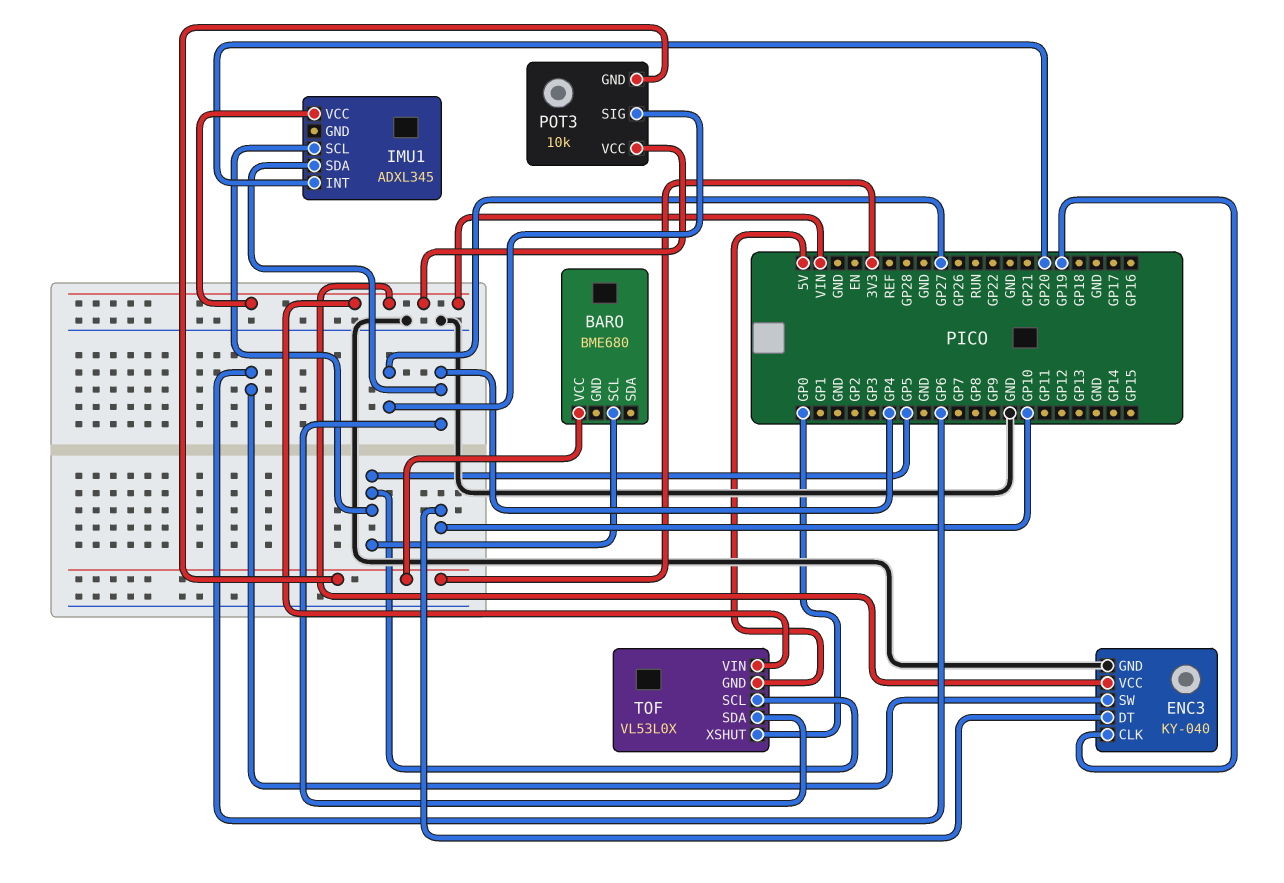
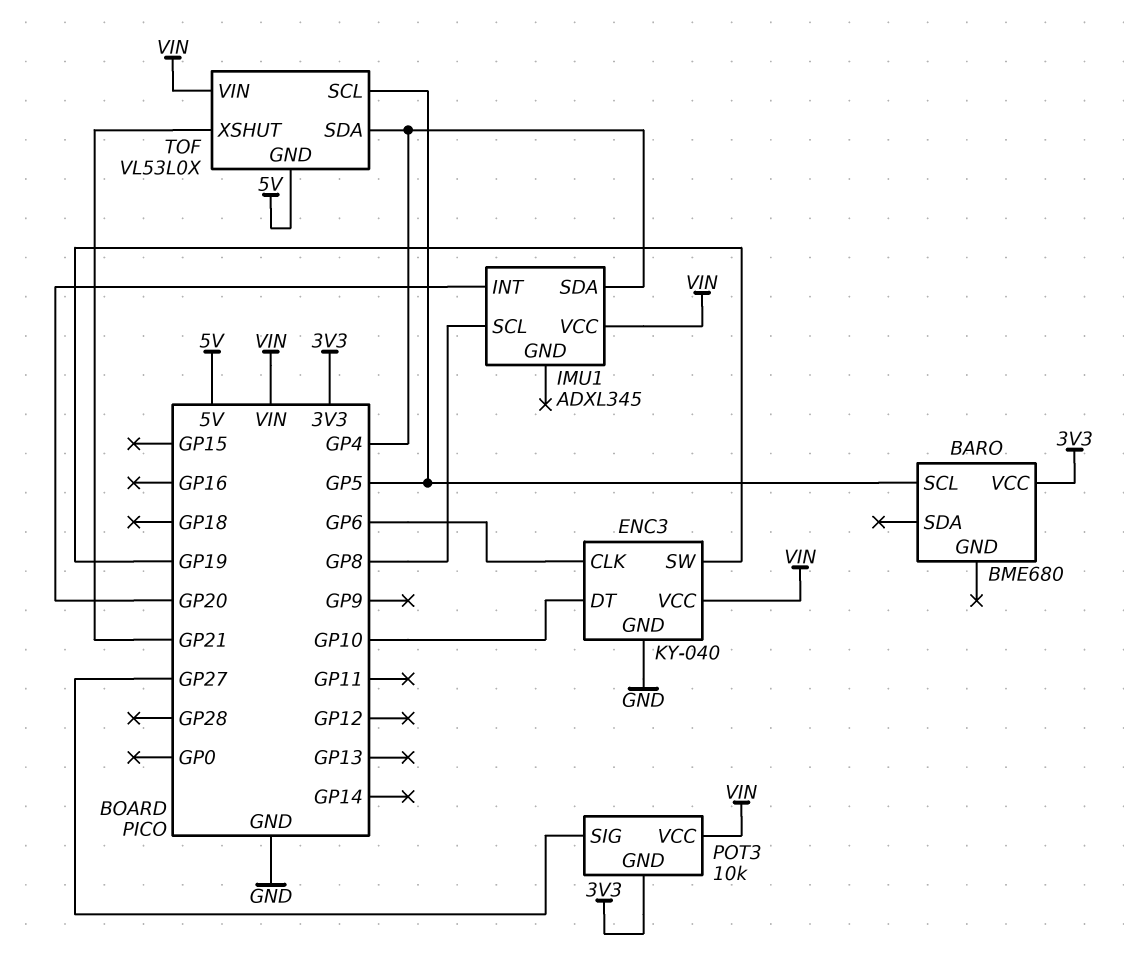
ENC3 pin CLK: GP19 -> GP6
ENC3 pin SW: GP6 -> GP19
IMU1 pin SCL: GP5 -> GP8
TOF pin XSHUT: GP0 -> GP21

